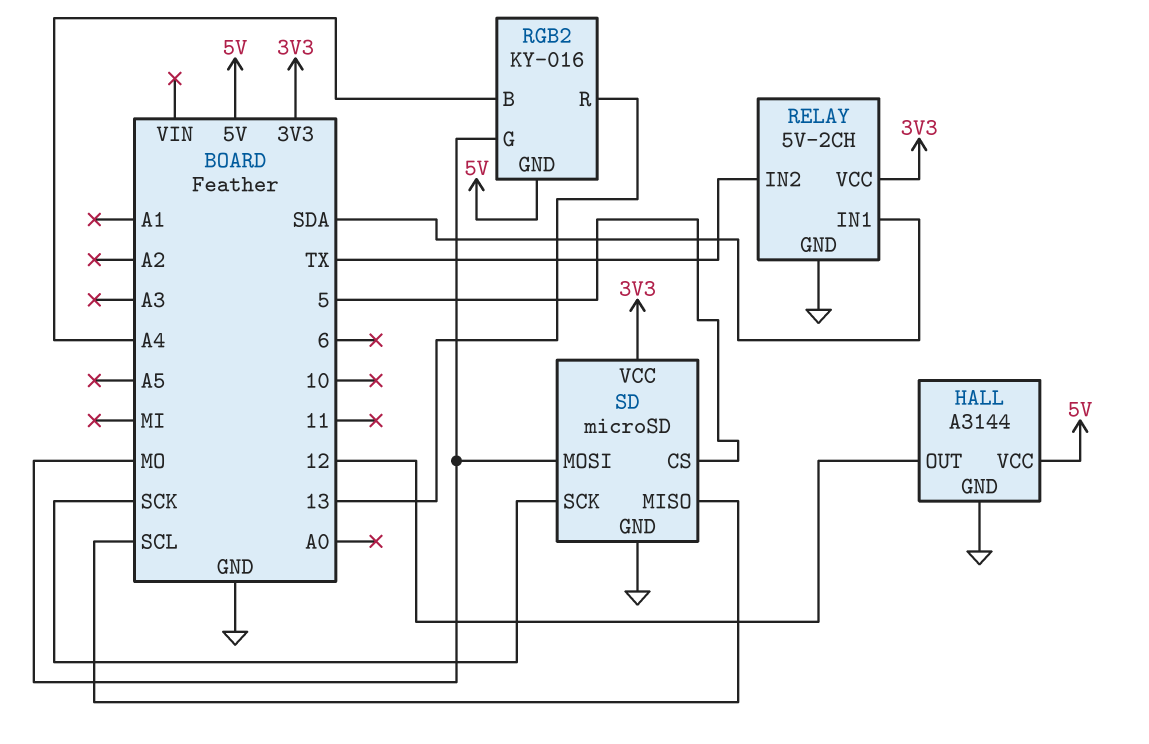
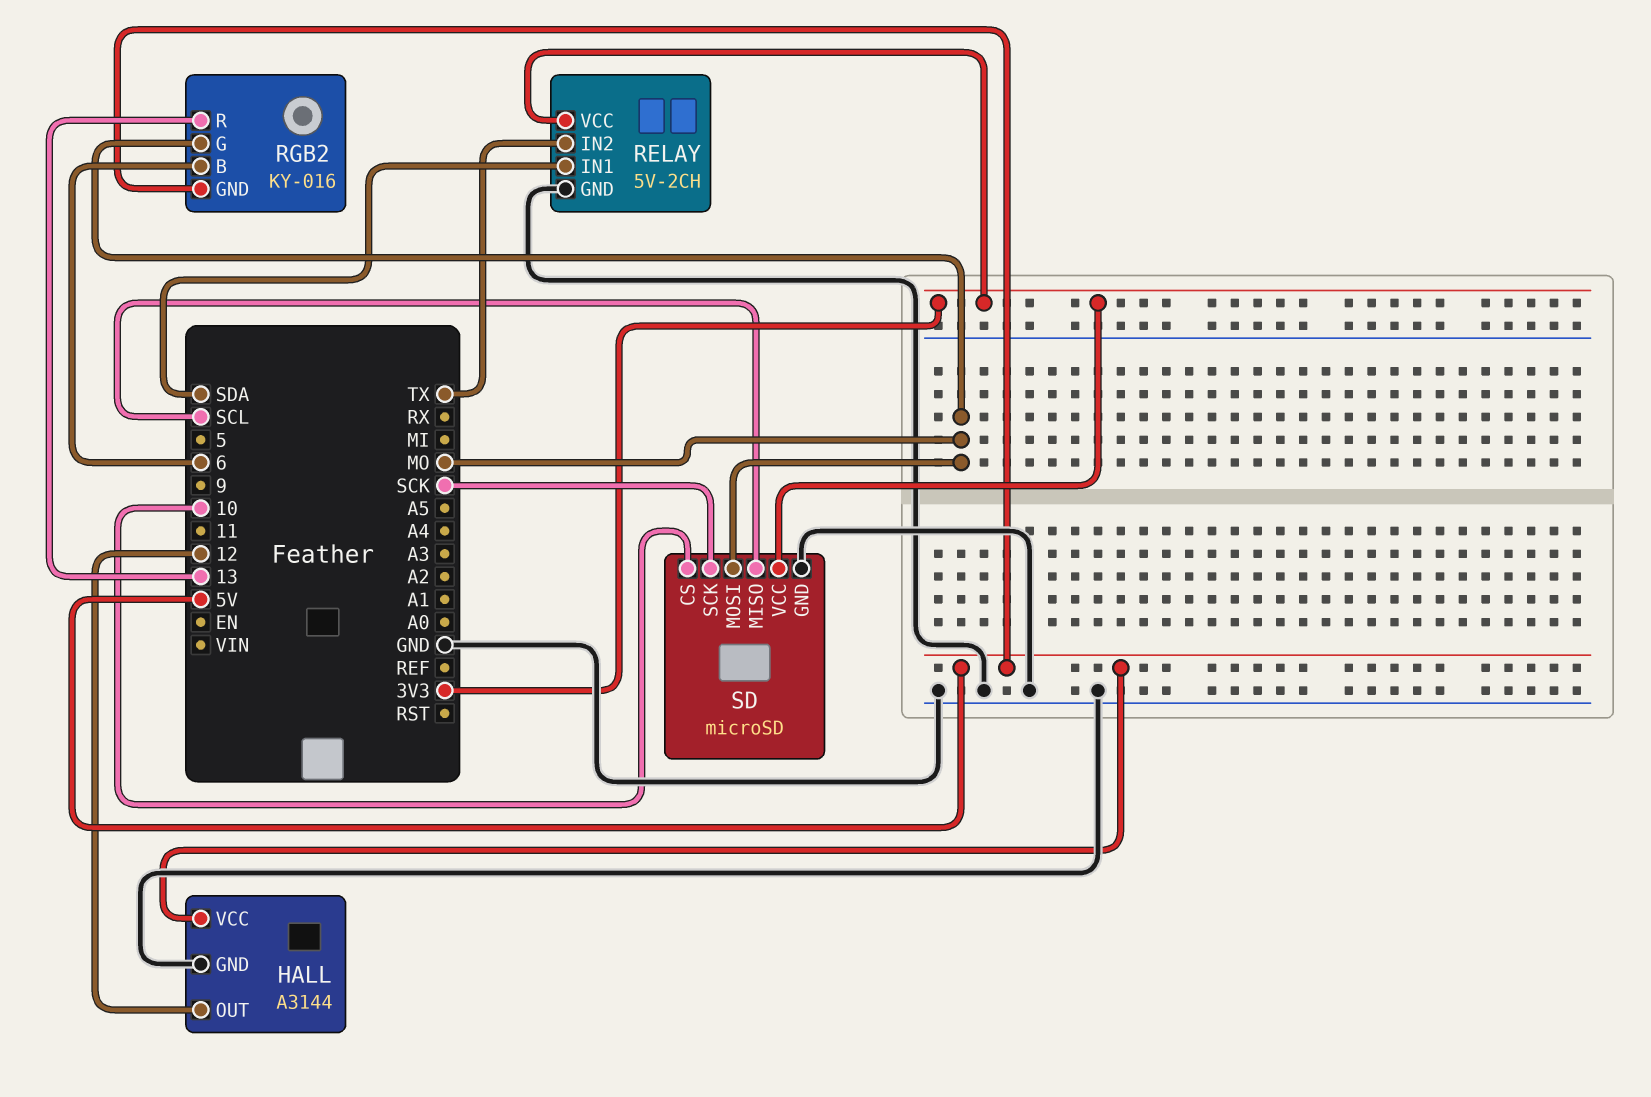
RGB2 pin B: A4 -> 6
SD pin CS: 5 -> 10

